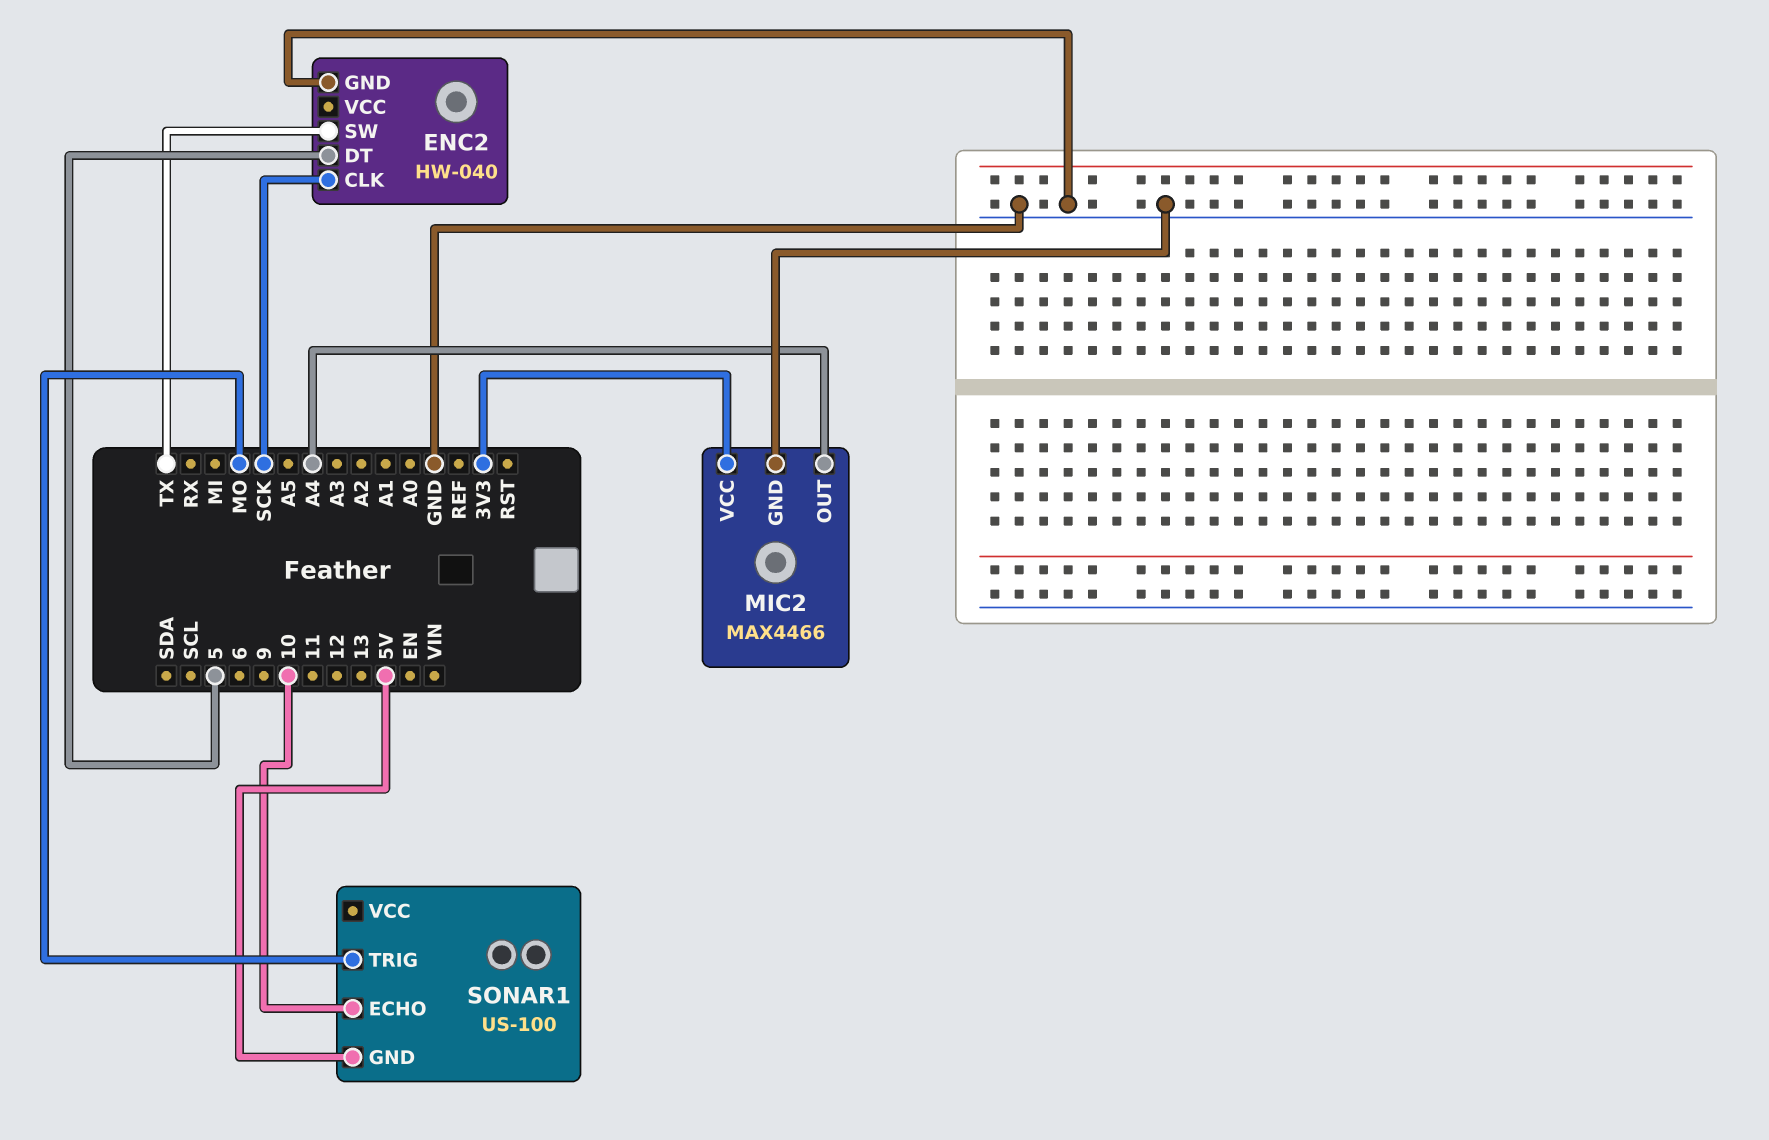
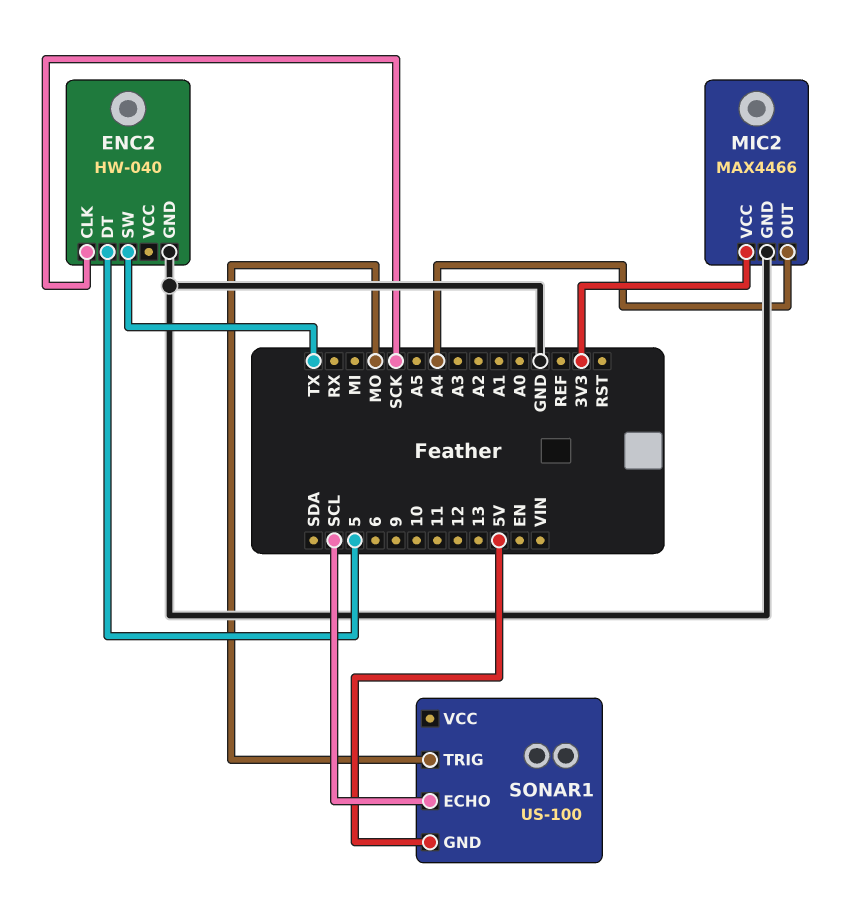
SONAR1 pin ECHO: 10 -> SCL

